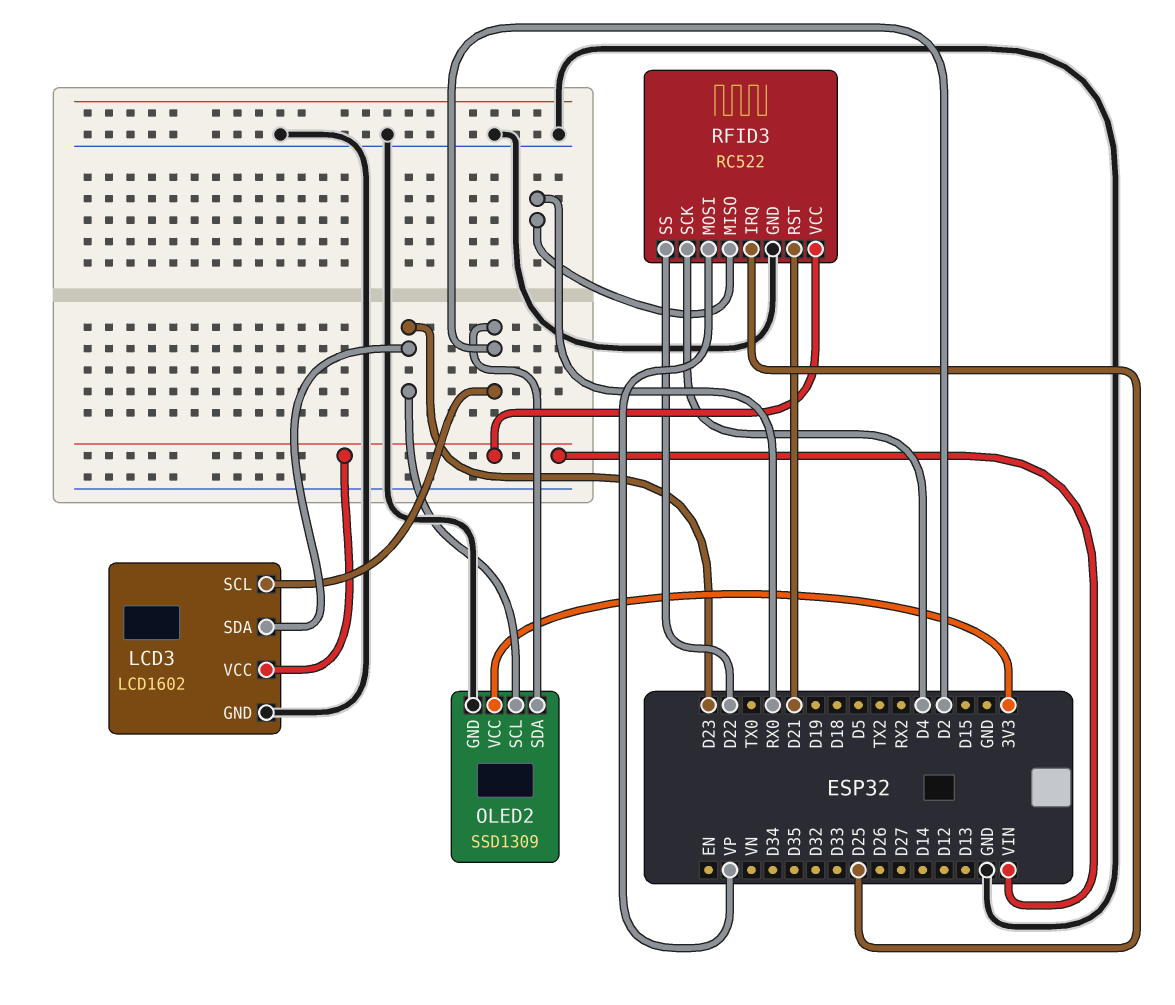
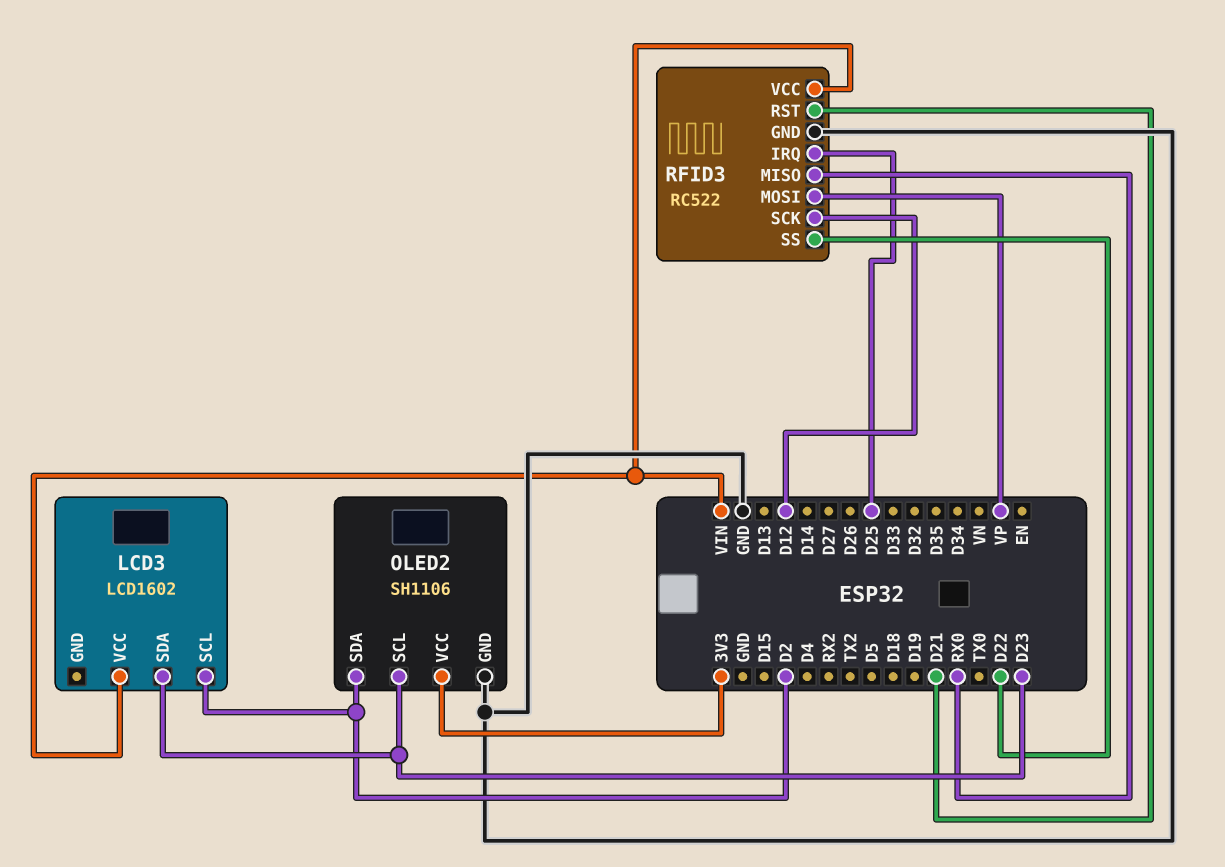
LCD3 pin GND: GND -> none
OLED2: SSD1309 -> SH1106
RFID3 pin SCK: D4 -> D12

